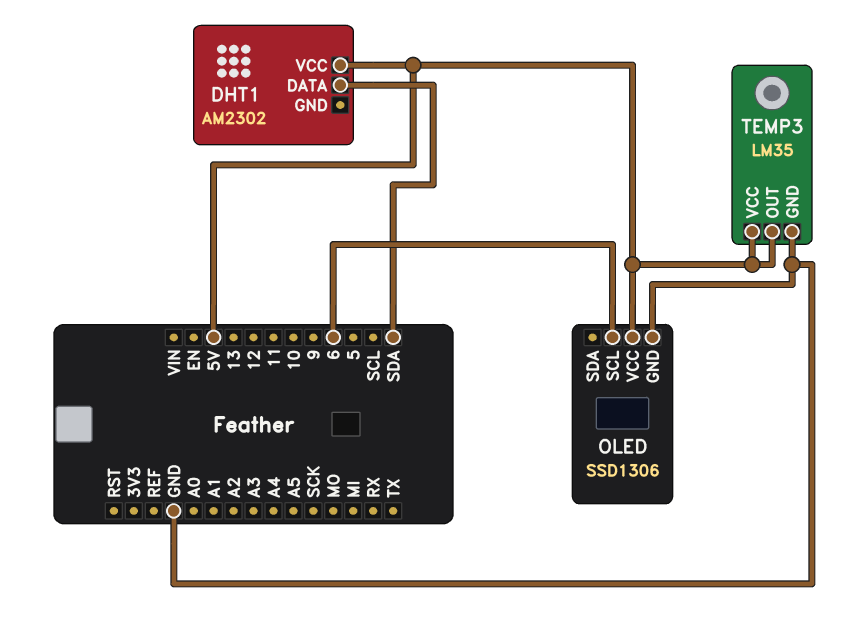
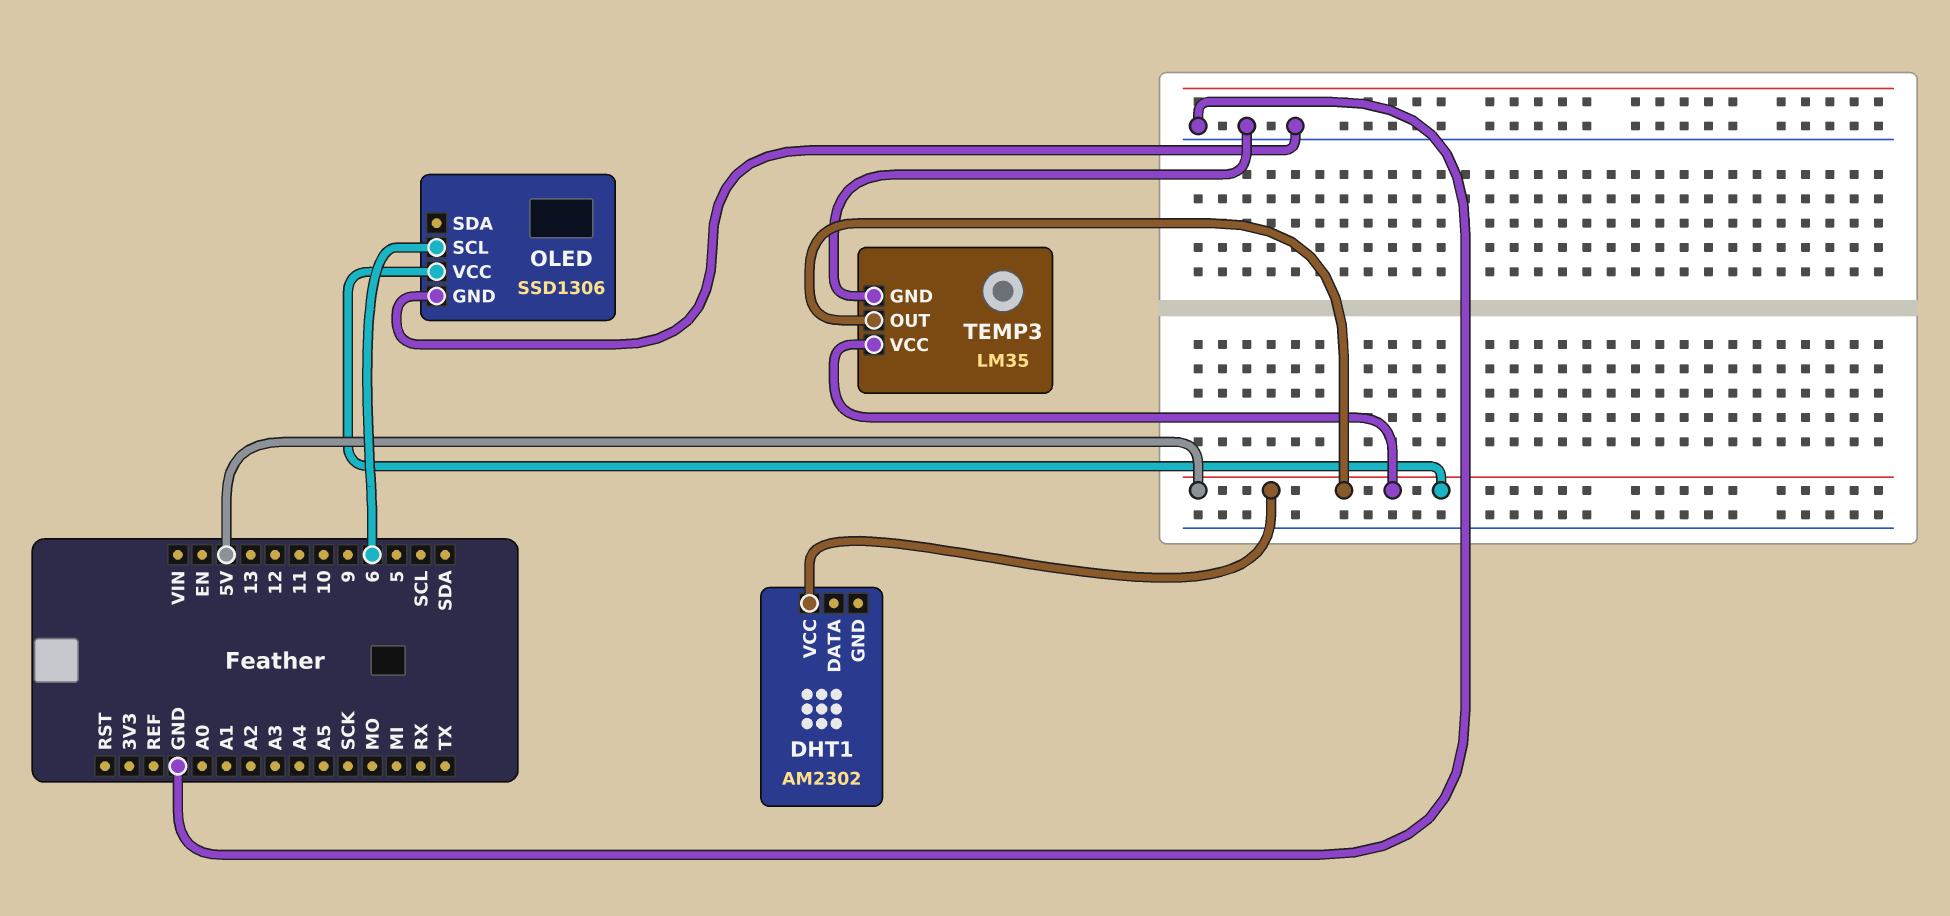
DHT1 pin DATA: SDA -> none

